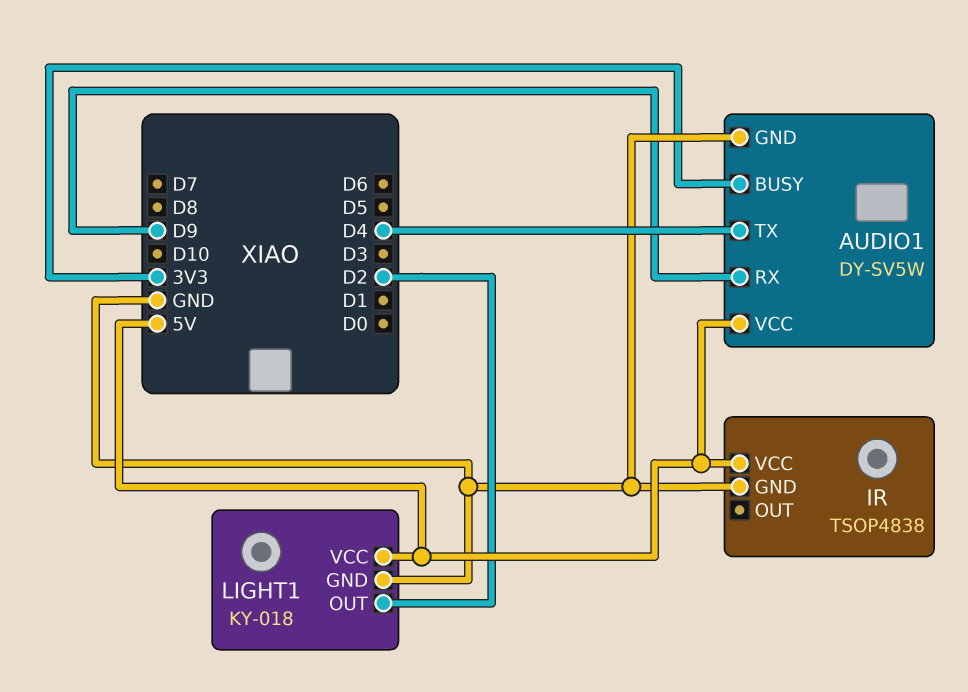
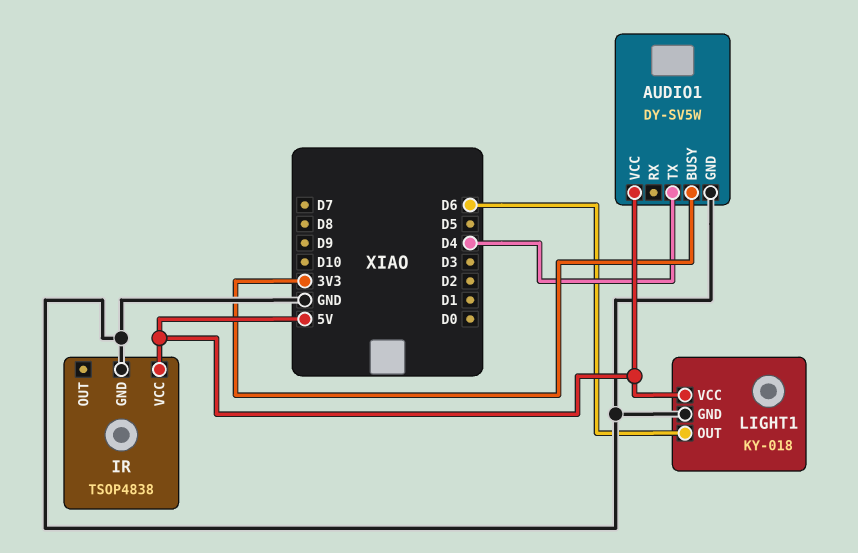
AUDIO1 pin RX: D9 -> none
LIGHT1 pin OUT: D2 -> D6

